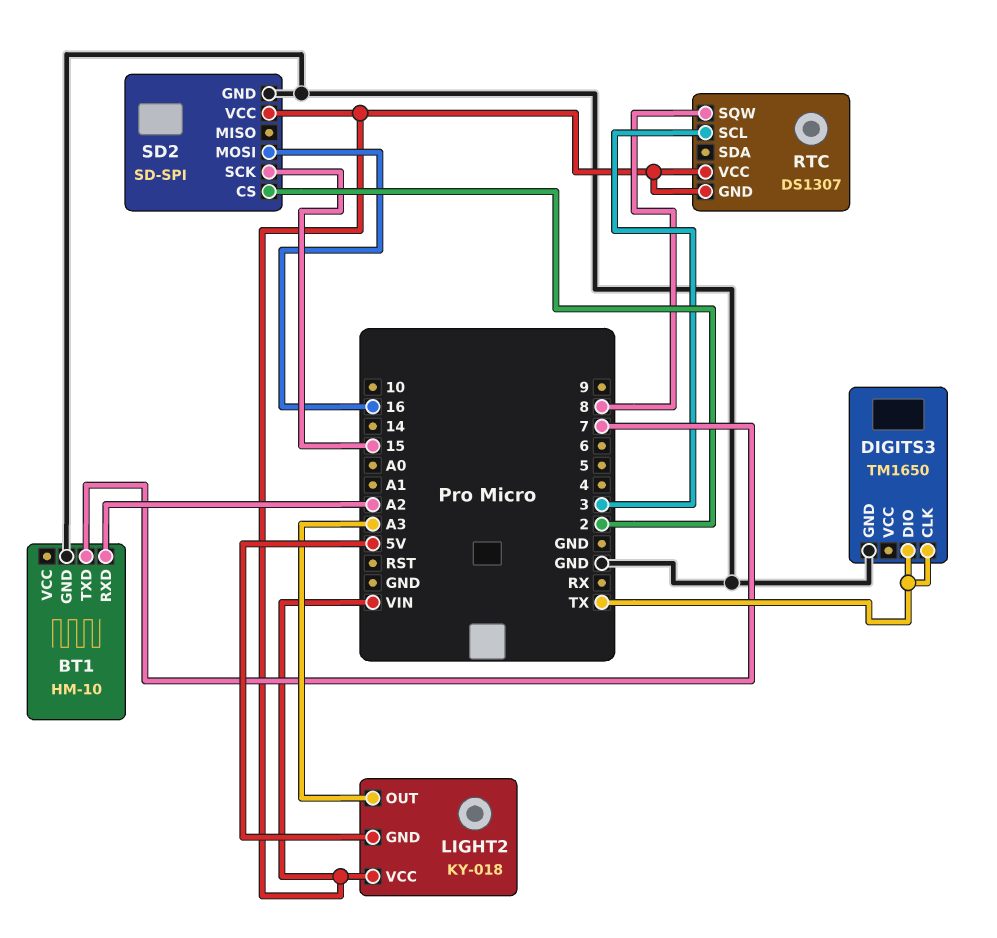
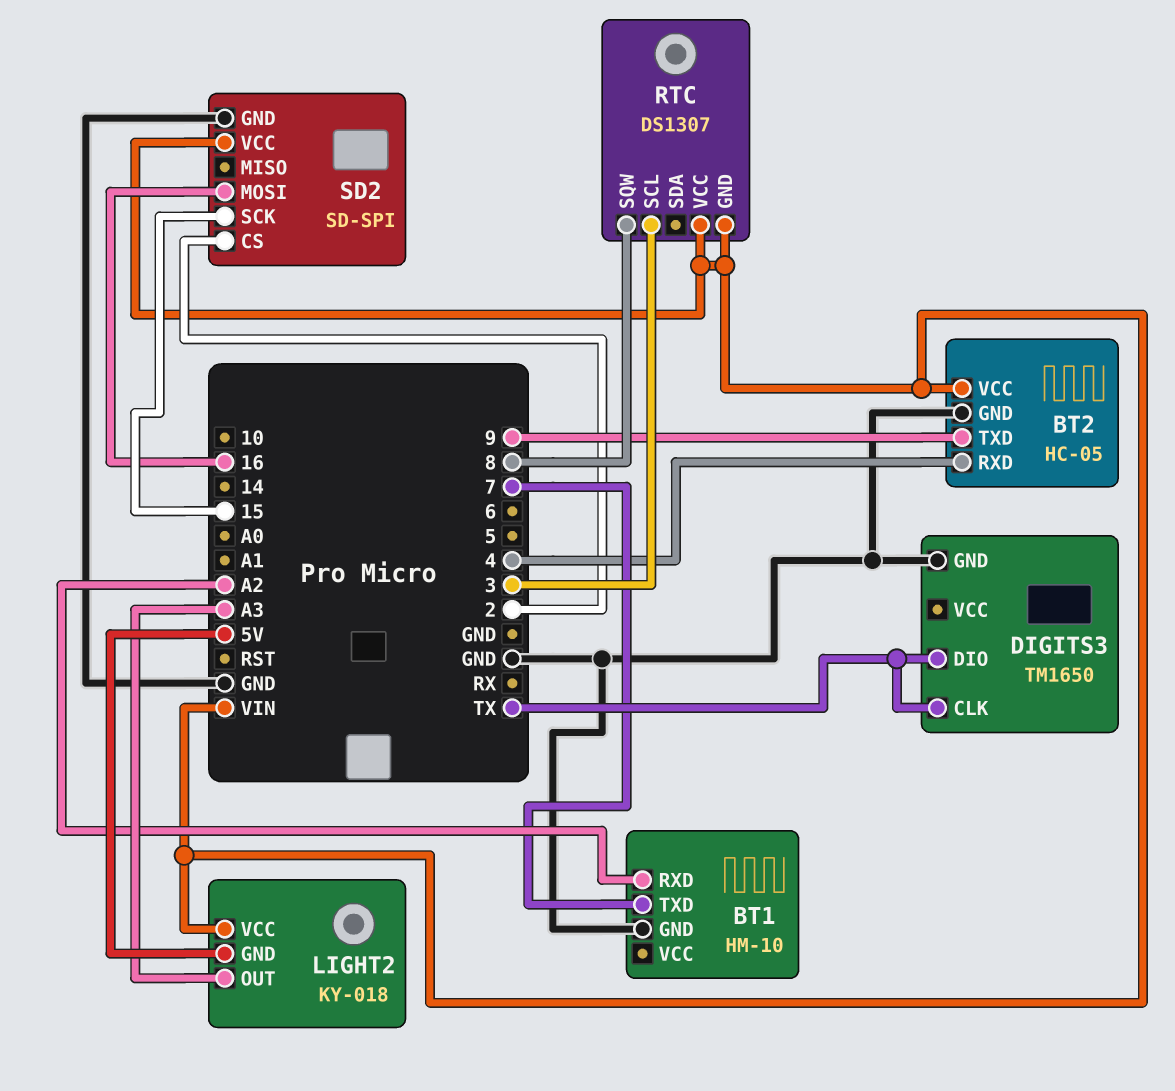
BT2: none -> HC-05
BT2 pin GND: none -> GND
BT2 pin RXD: none -> 4
BT2 pin TXD: none -> 9
BT2 pin VCC: none -> VIN

